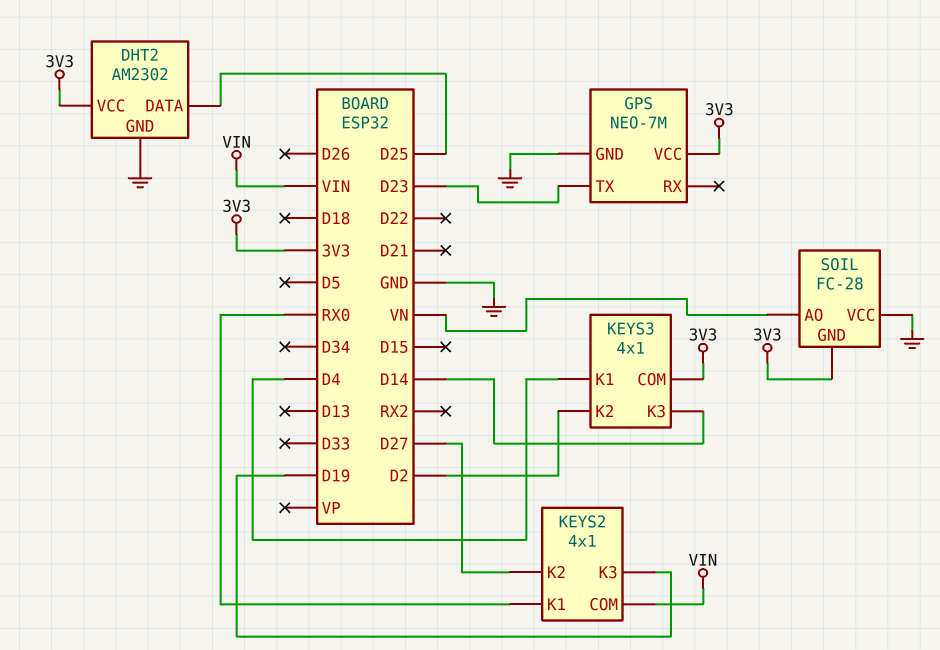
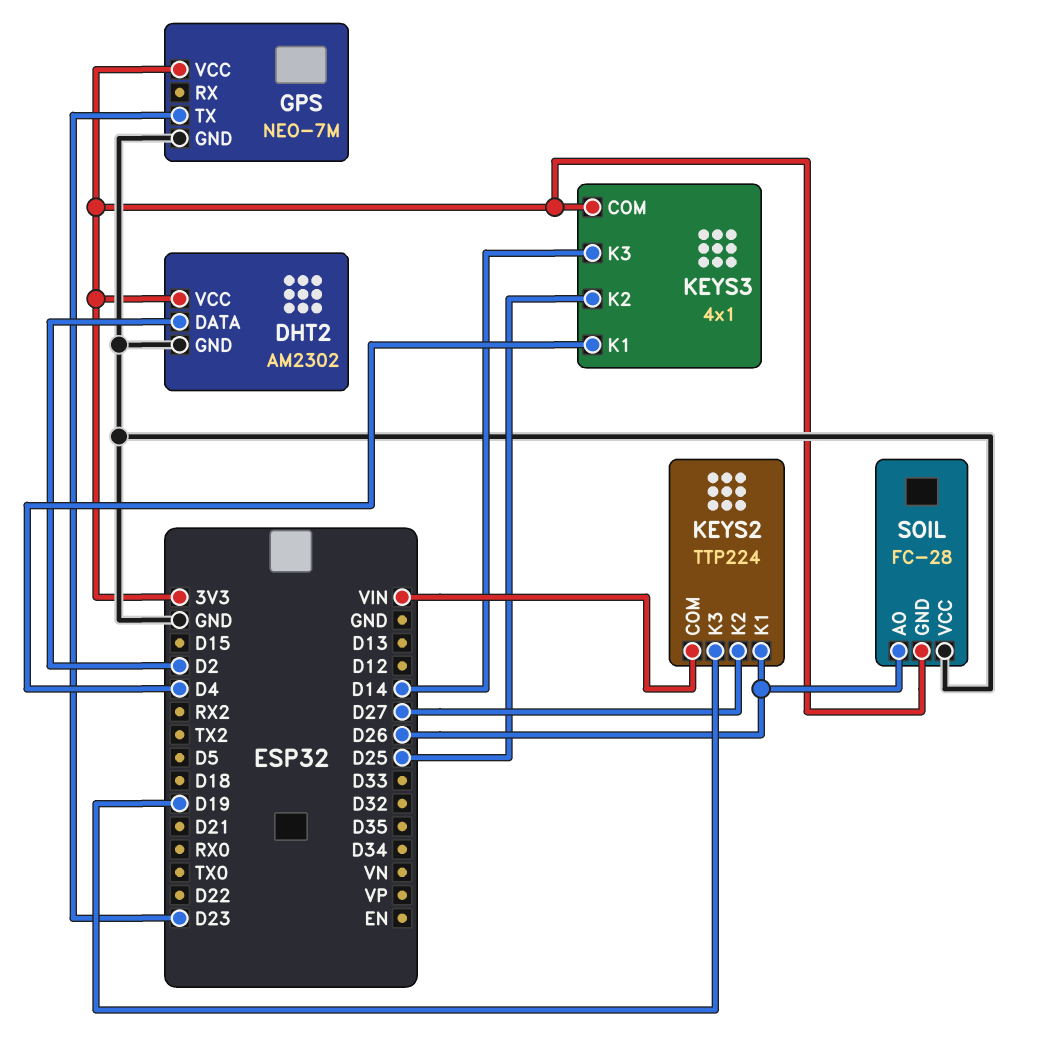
DHT2 pin DATA: D25 -> D2
KEYS2: 4x1 -> TTP224
KEYS2 pin K1: RX0 -> D26
KEYS3 pin K2: D2 -> D25
SOIL pin AO: VN -> D26

